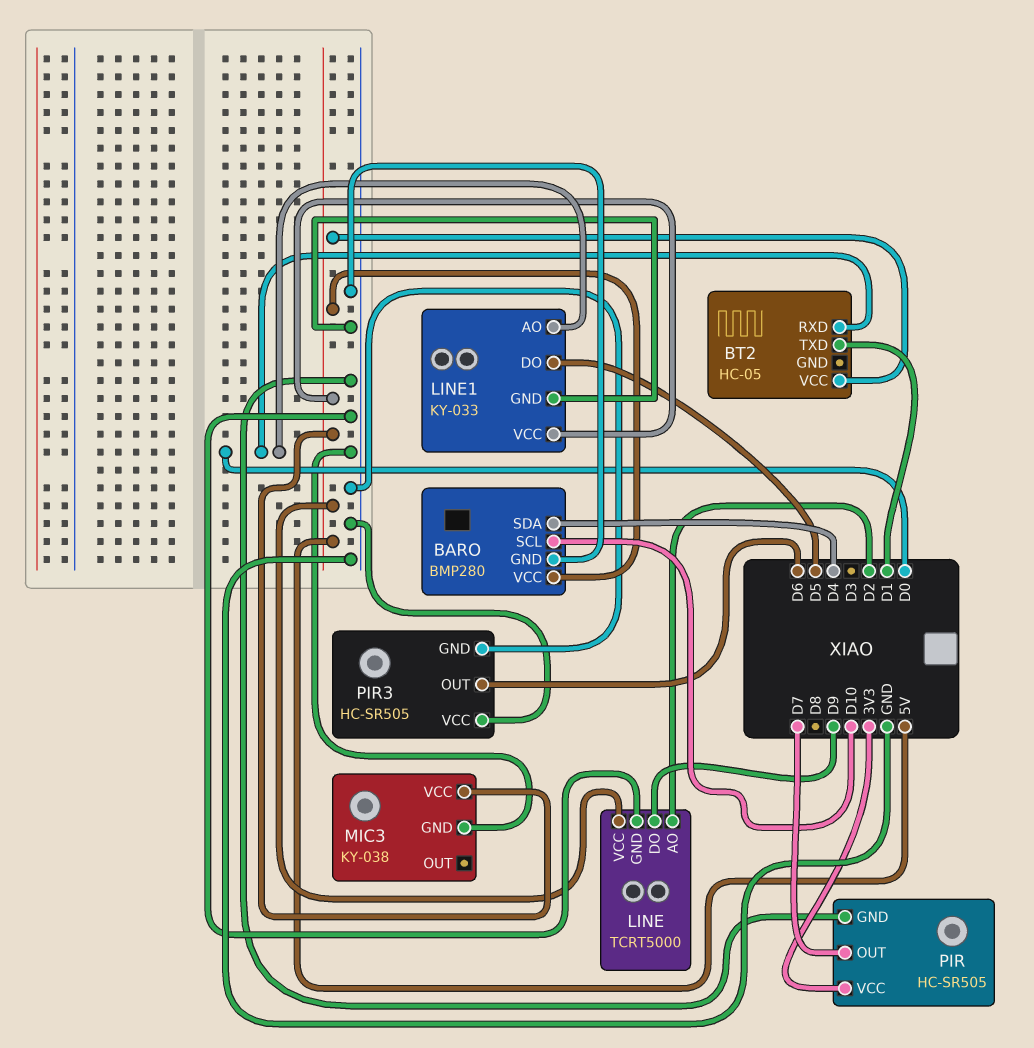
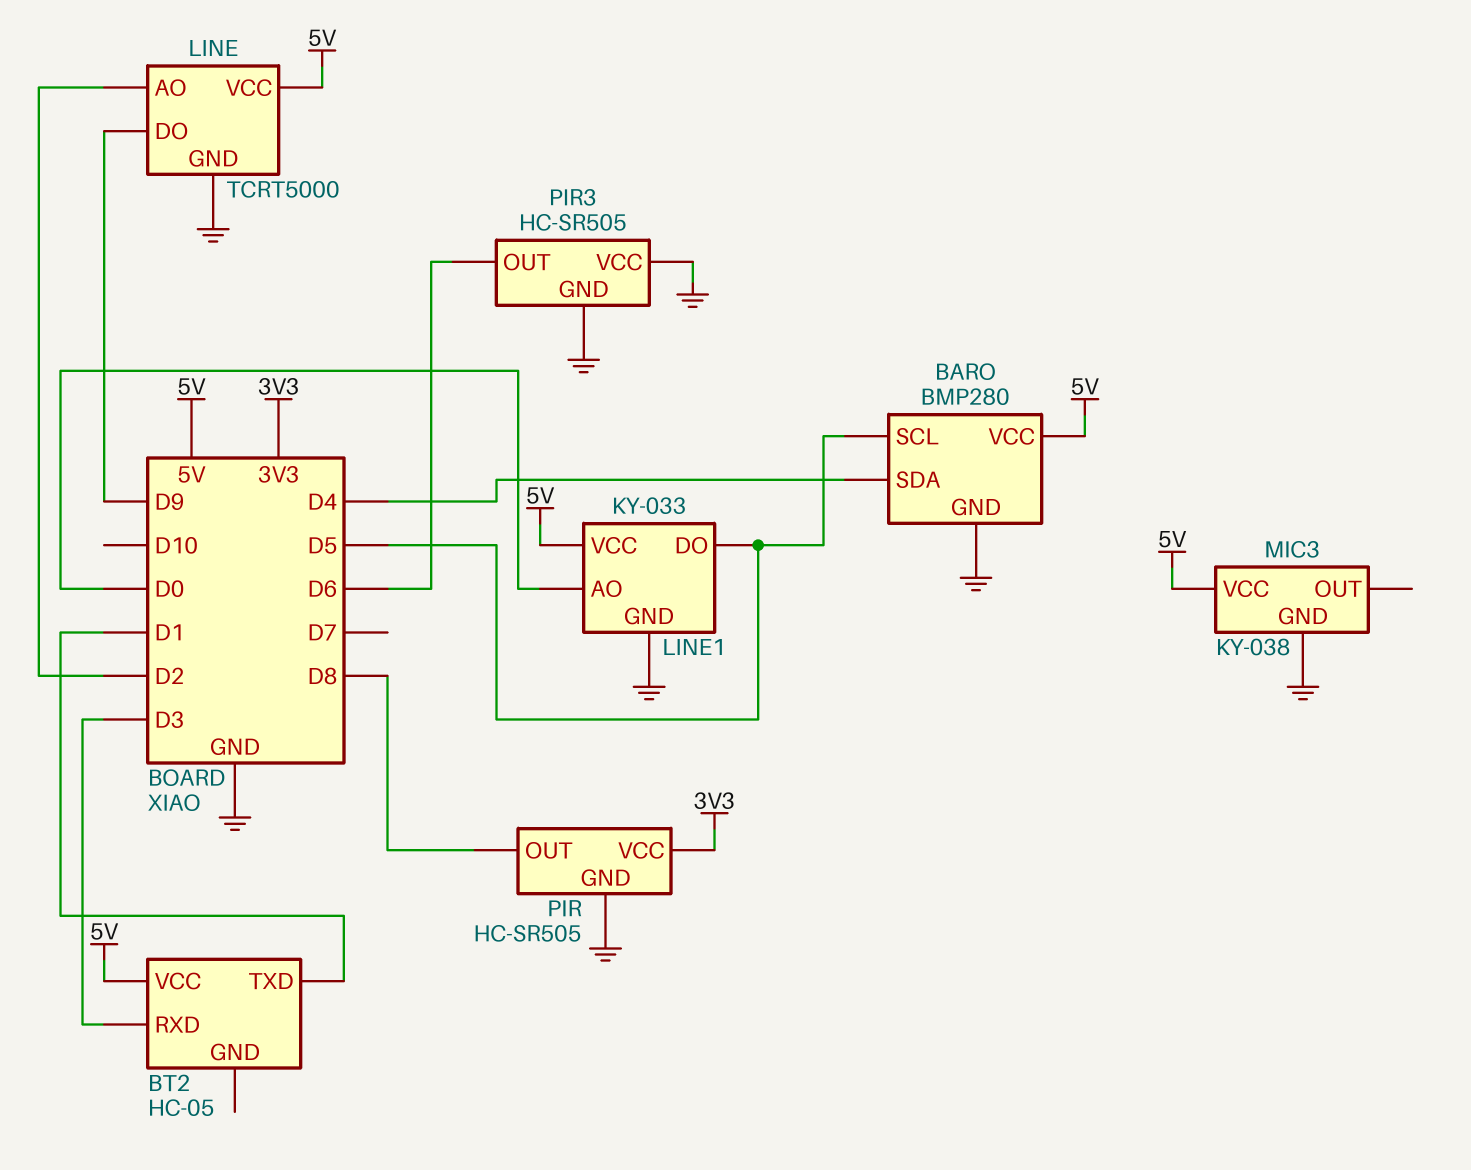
BARO pin SCL: D10 -> D5
BT2 pin RXD: D0 -> D3
PIR pin OUT: D7 -> D8

